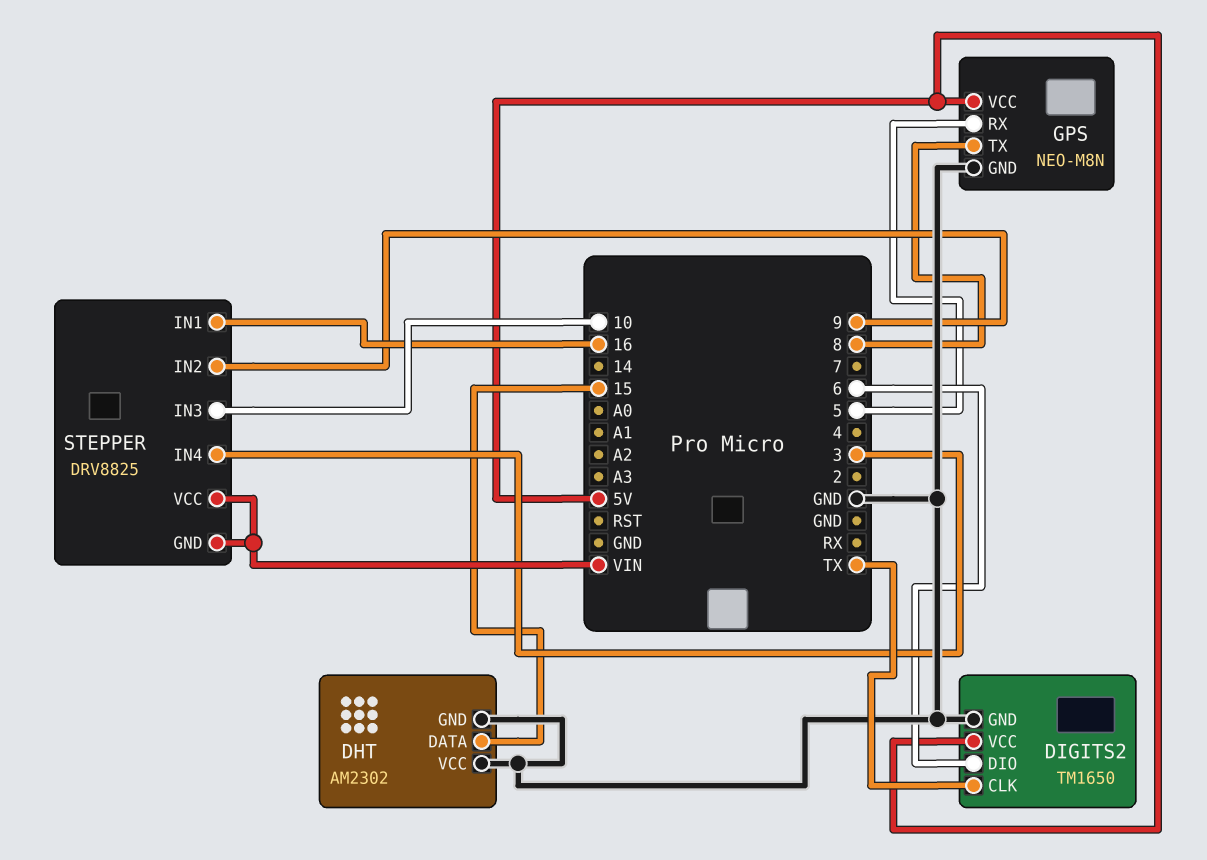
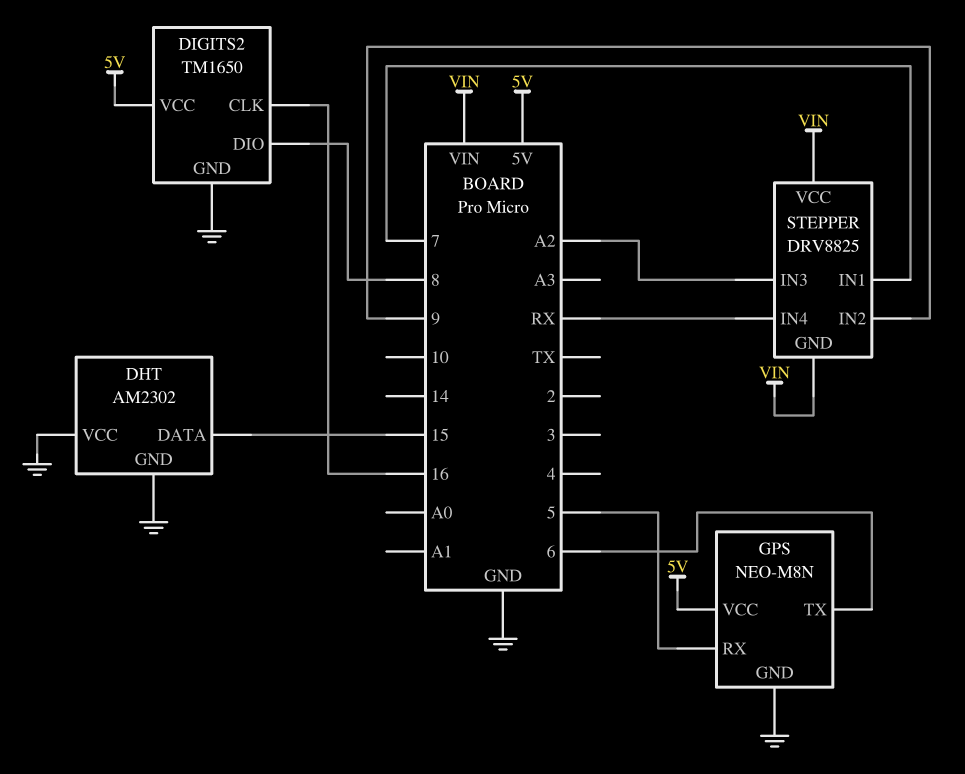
DIGITS2 pin CLK: TX -> 16
DIGITS2 pin DIO: 6 -> 8
GPS pin TX: 8 -> 6
STEPPER pin IN1: 16 -> 7
STEPPER pin IN3: 10 -> A2
STEPPER pin IN4: 3 -> RX

